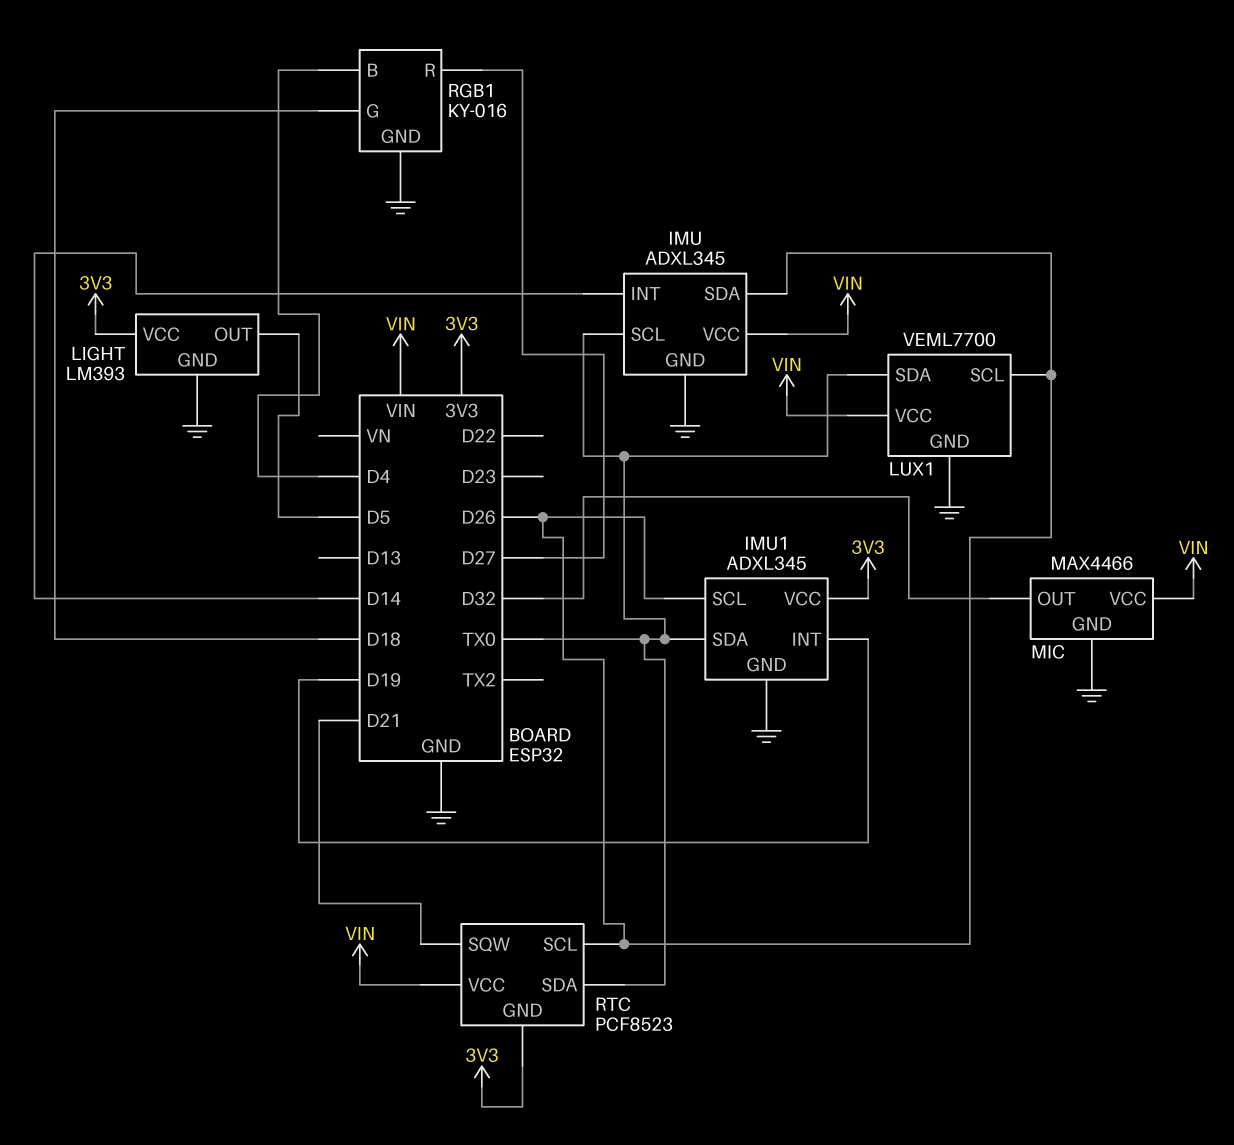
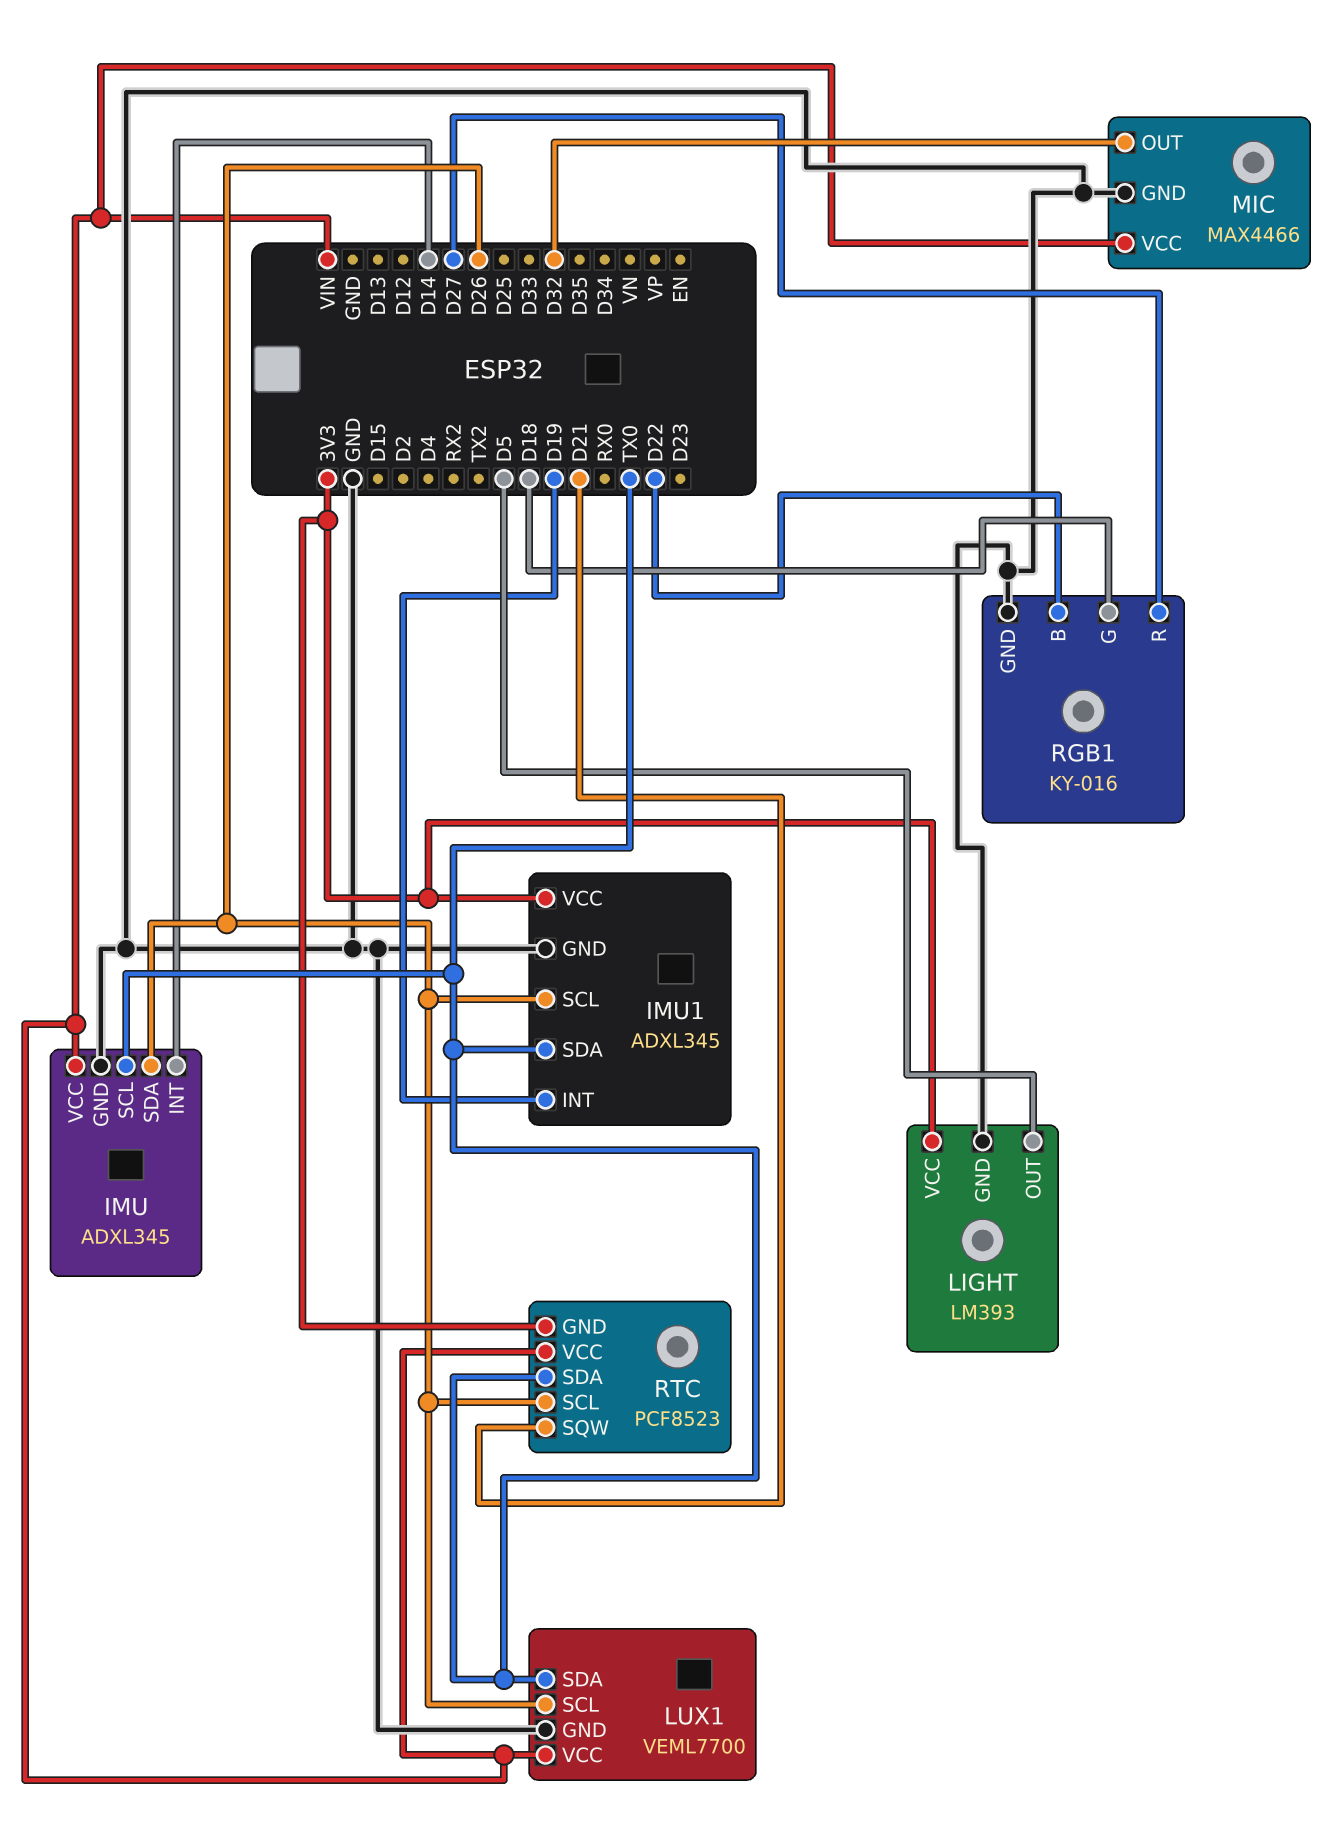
RGB1 pin B: D4 -> D22

